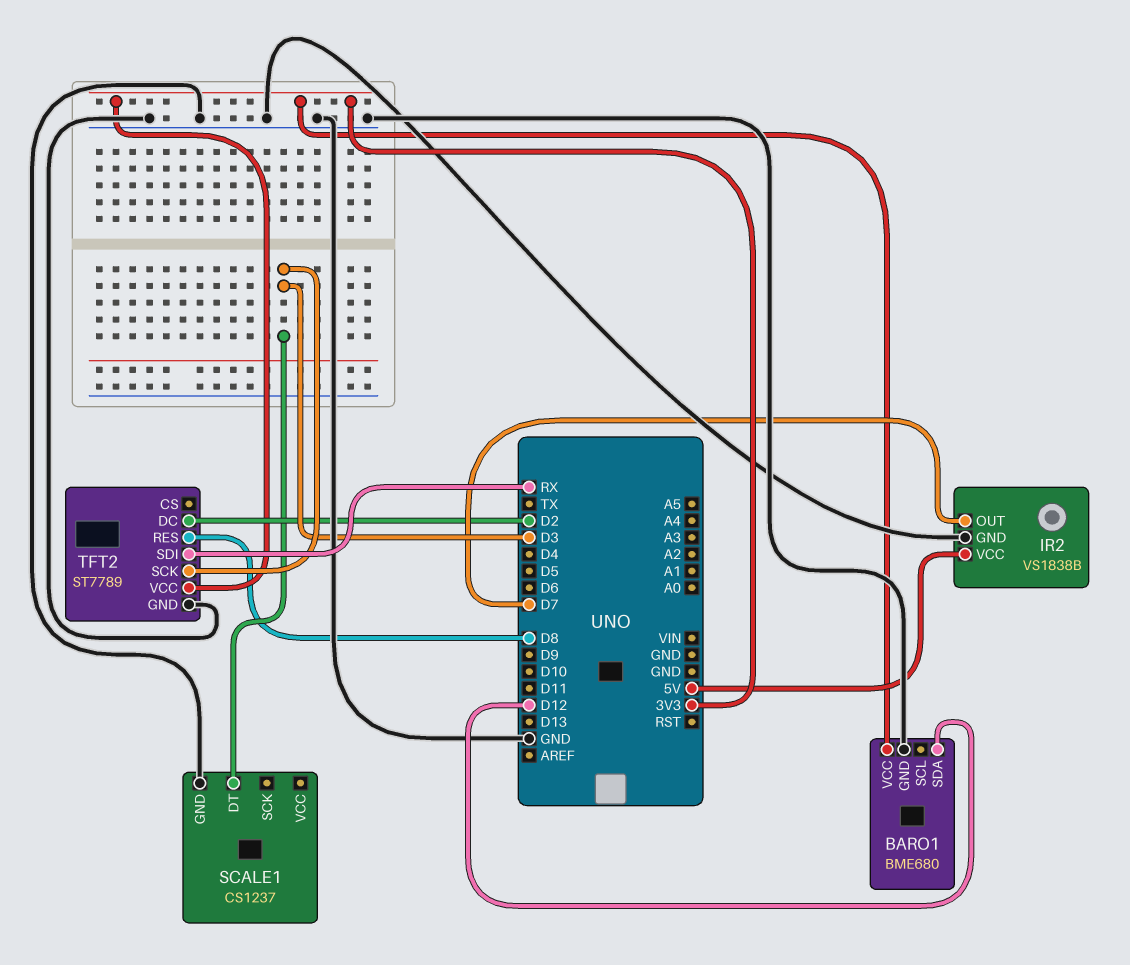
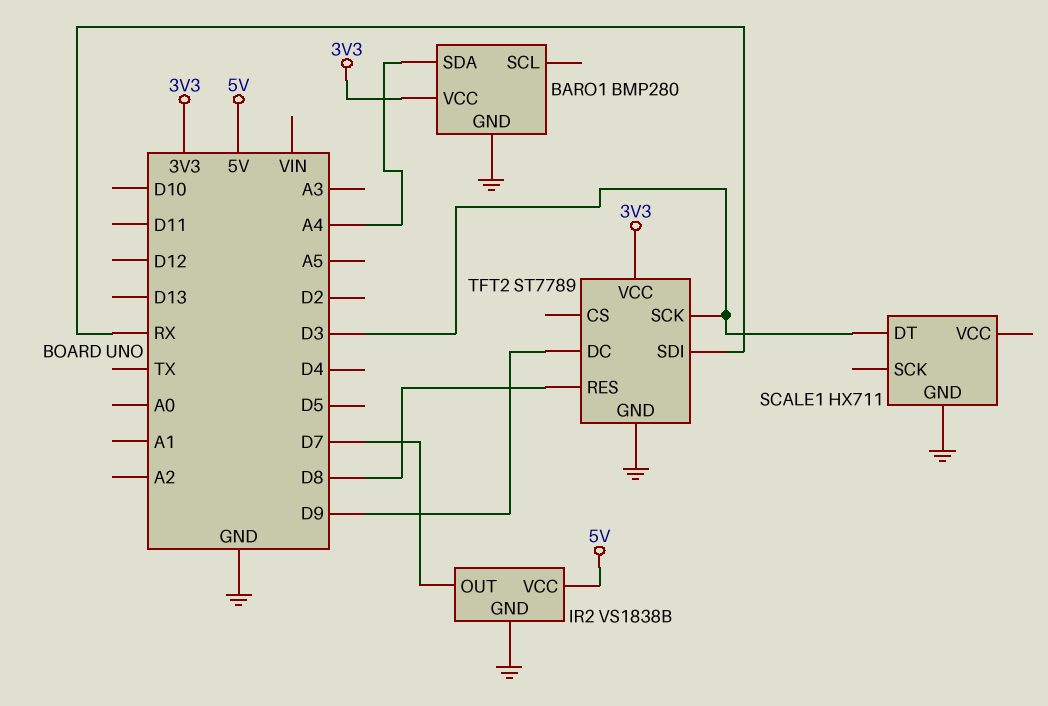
BARO1: BME680 -> BMP280
BARO1 pin SDA: D12 -> A4
SCALE1: CS1237 -> HX711
TFT2 pin DC: D2 -> D9

